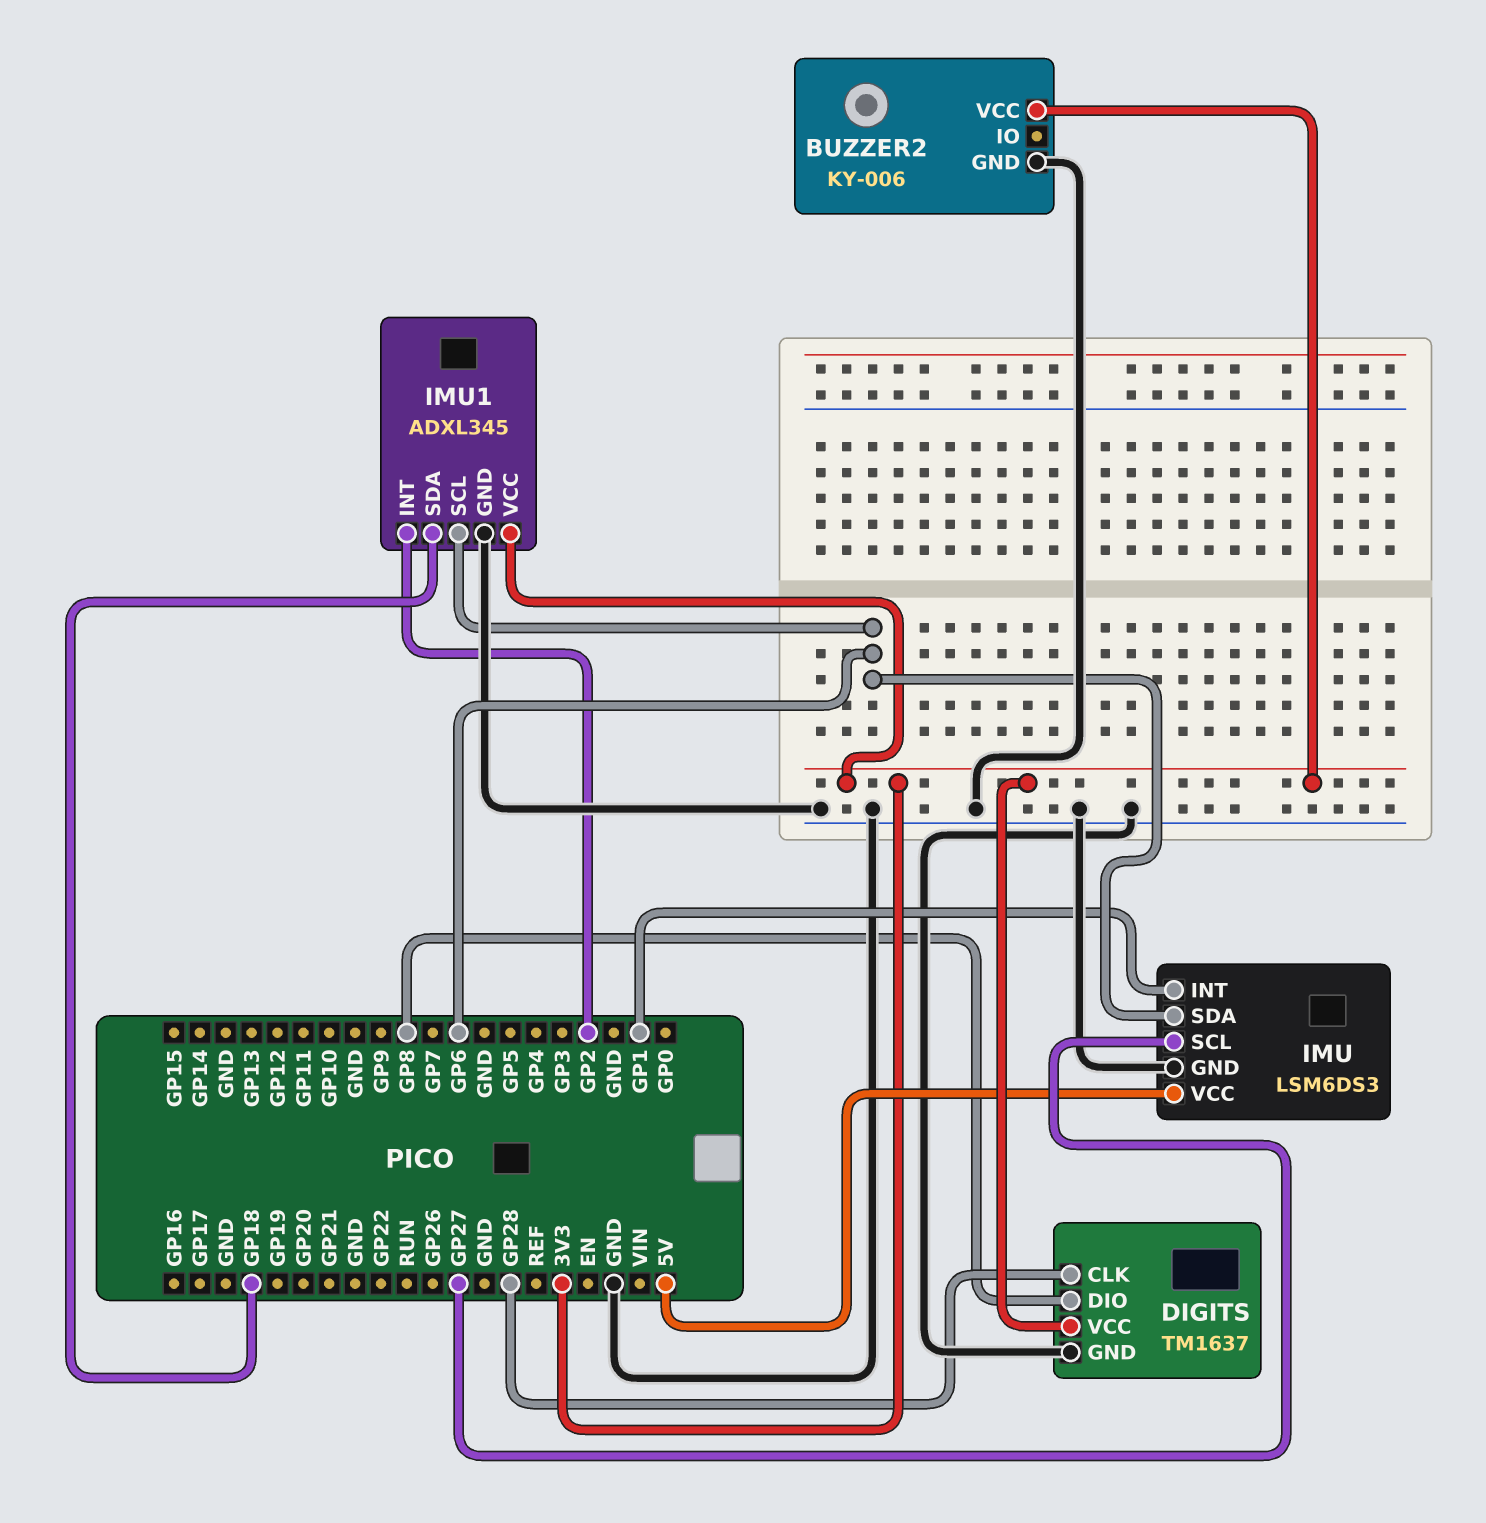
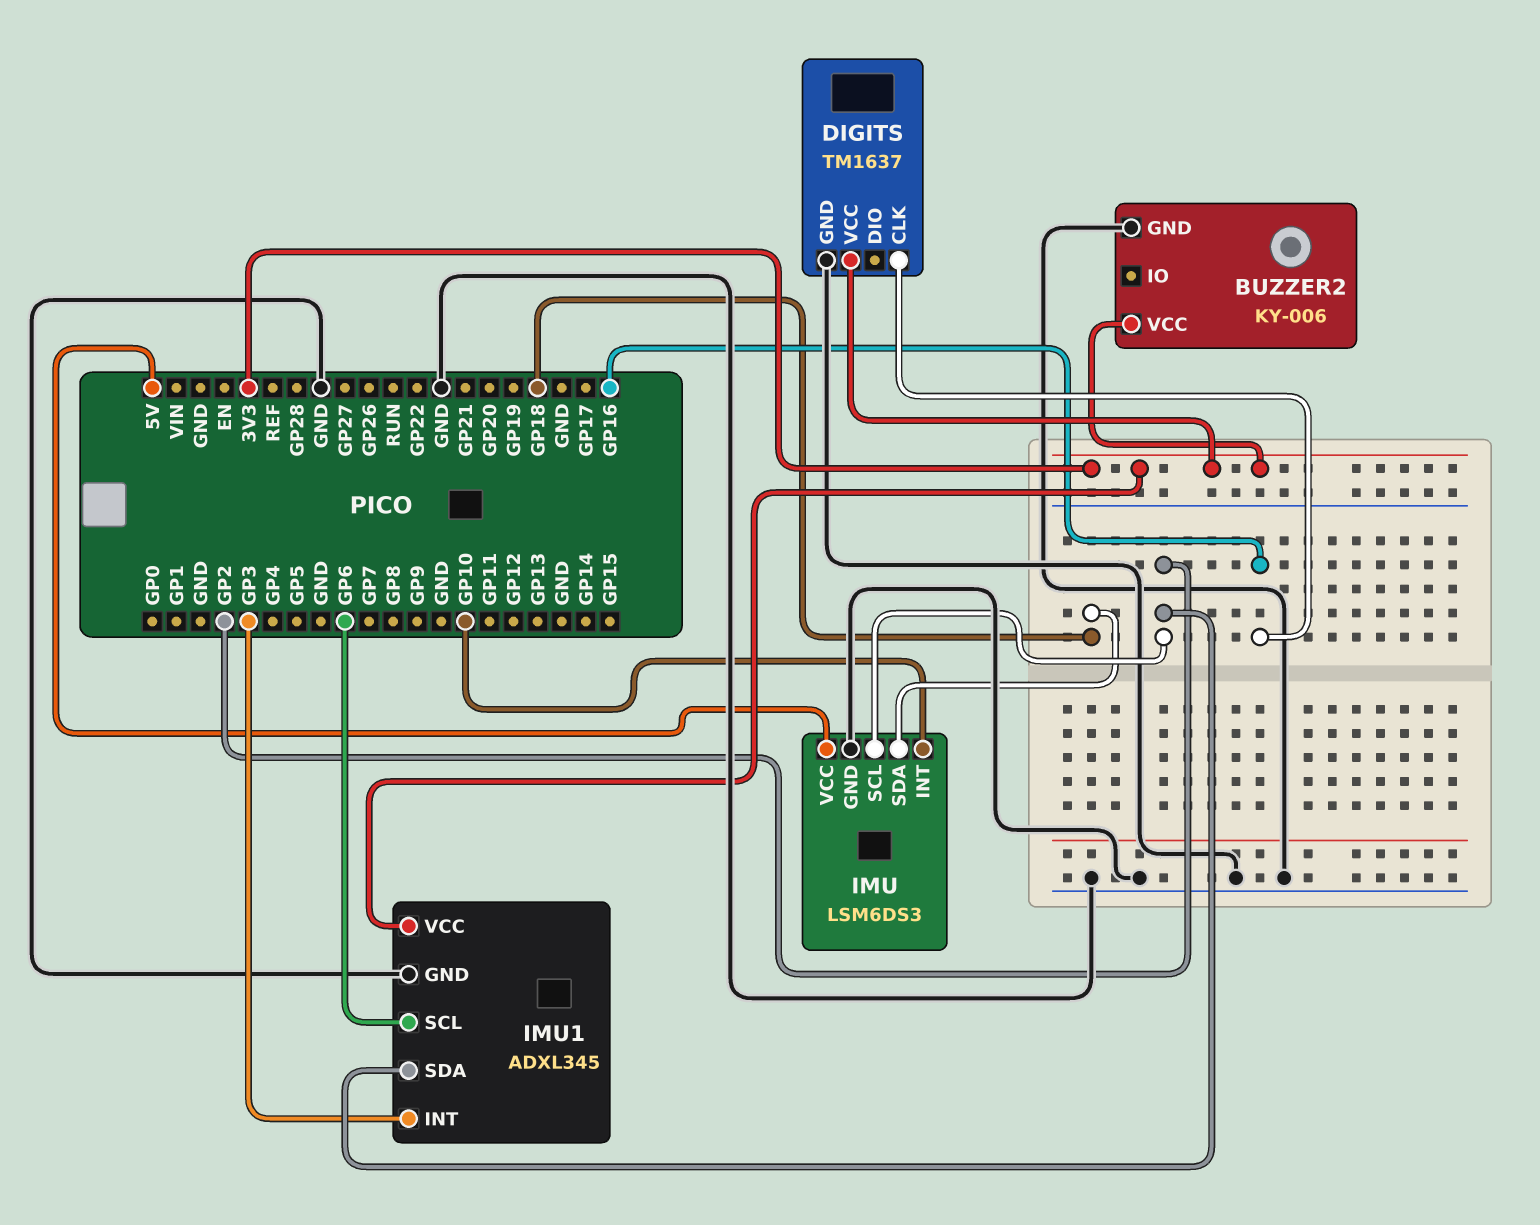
DIGITS pin CLK: GP28 -> GP16
DIGITS pin DIO: GP8 -> none
IMU pin INT: GP1 -> GP10
IMU pin SCL: GP27 -> GP2
IMU pin SDA: GP6 -> GP18
IMU1 pin INT: GP2 -> GP3
IMU1 pin SDA: GP18 -> GP2

